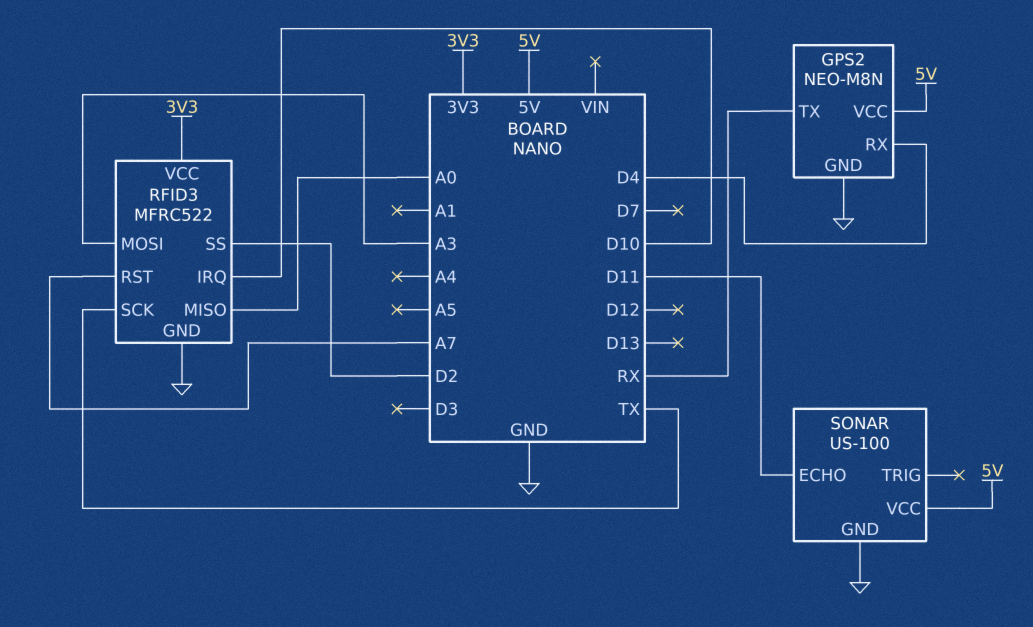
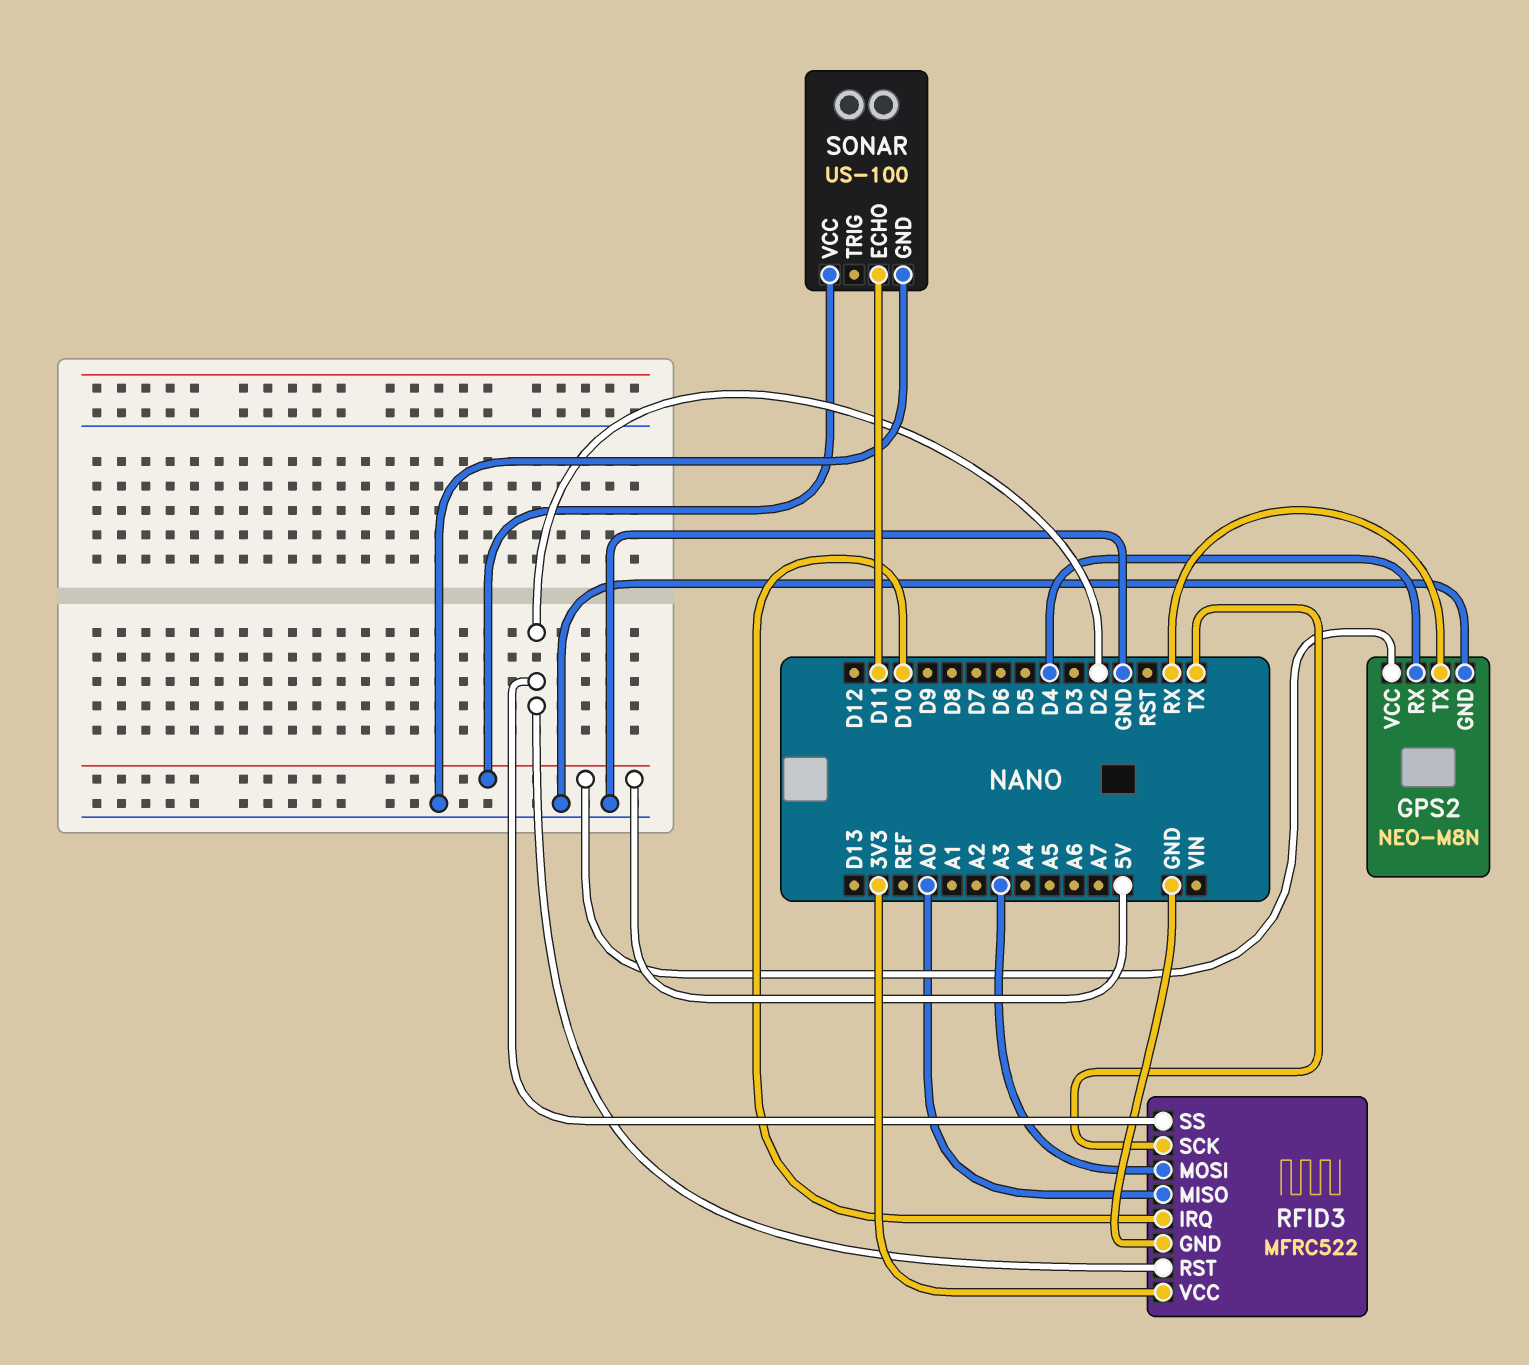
RFID3 pin RST: A7 -> D2

